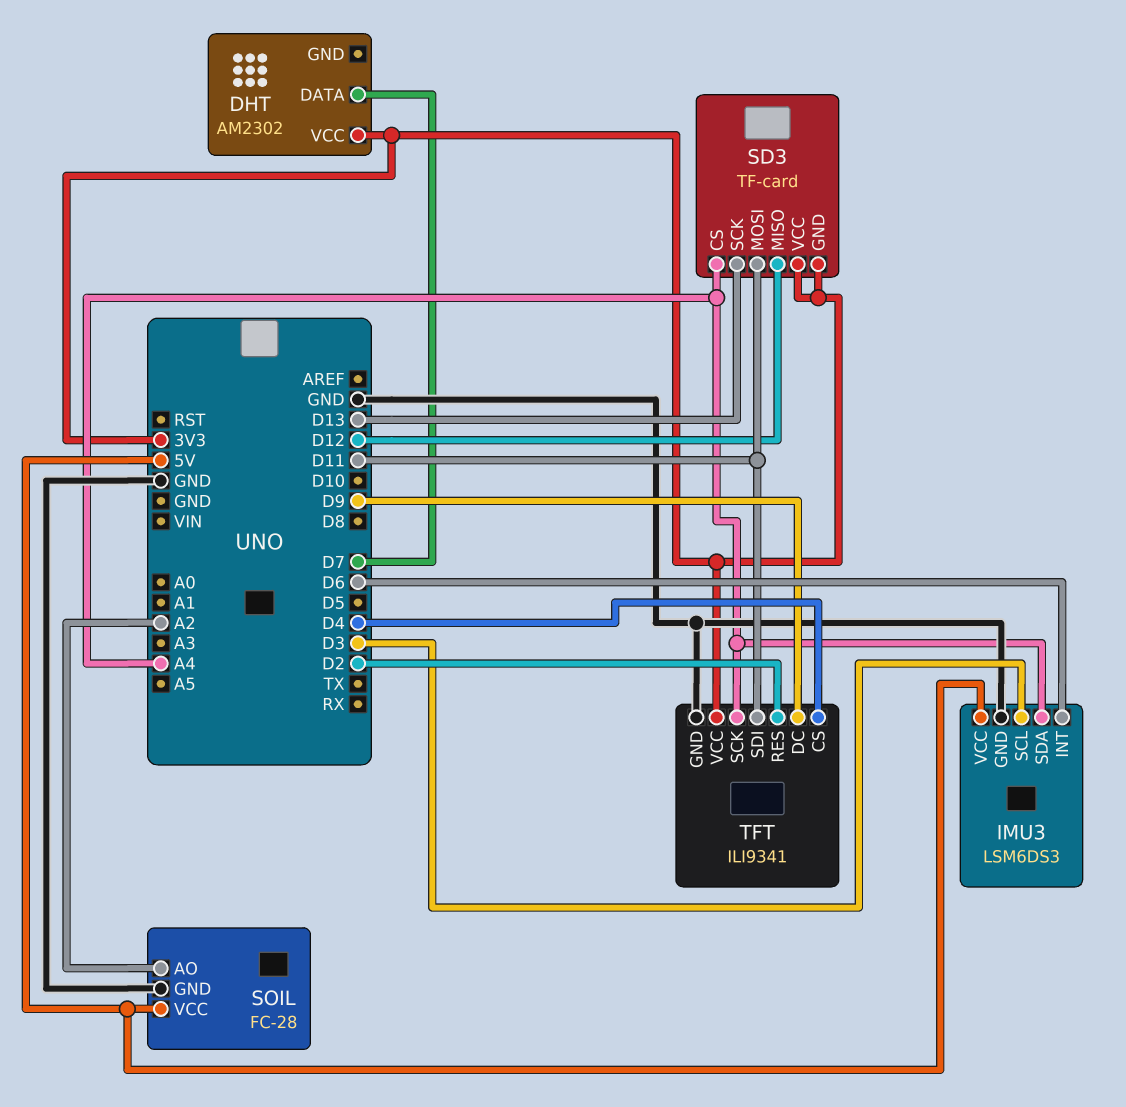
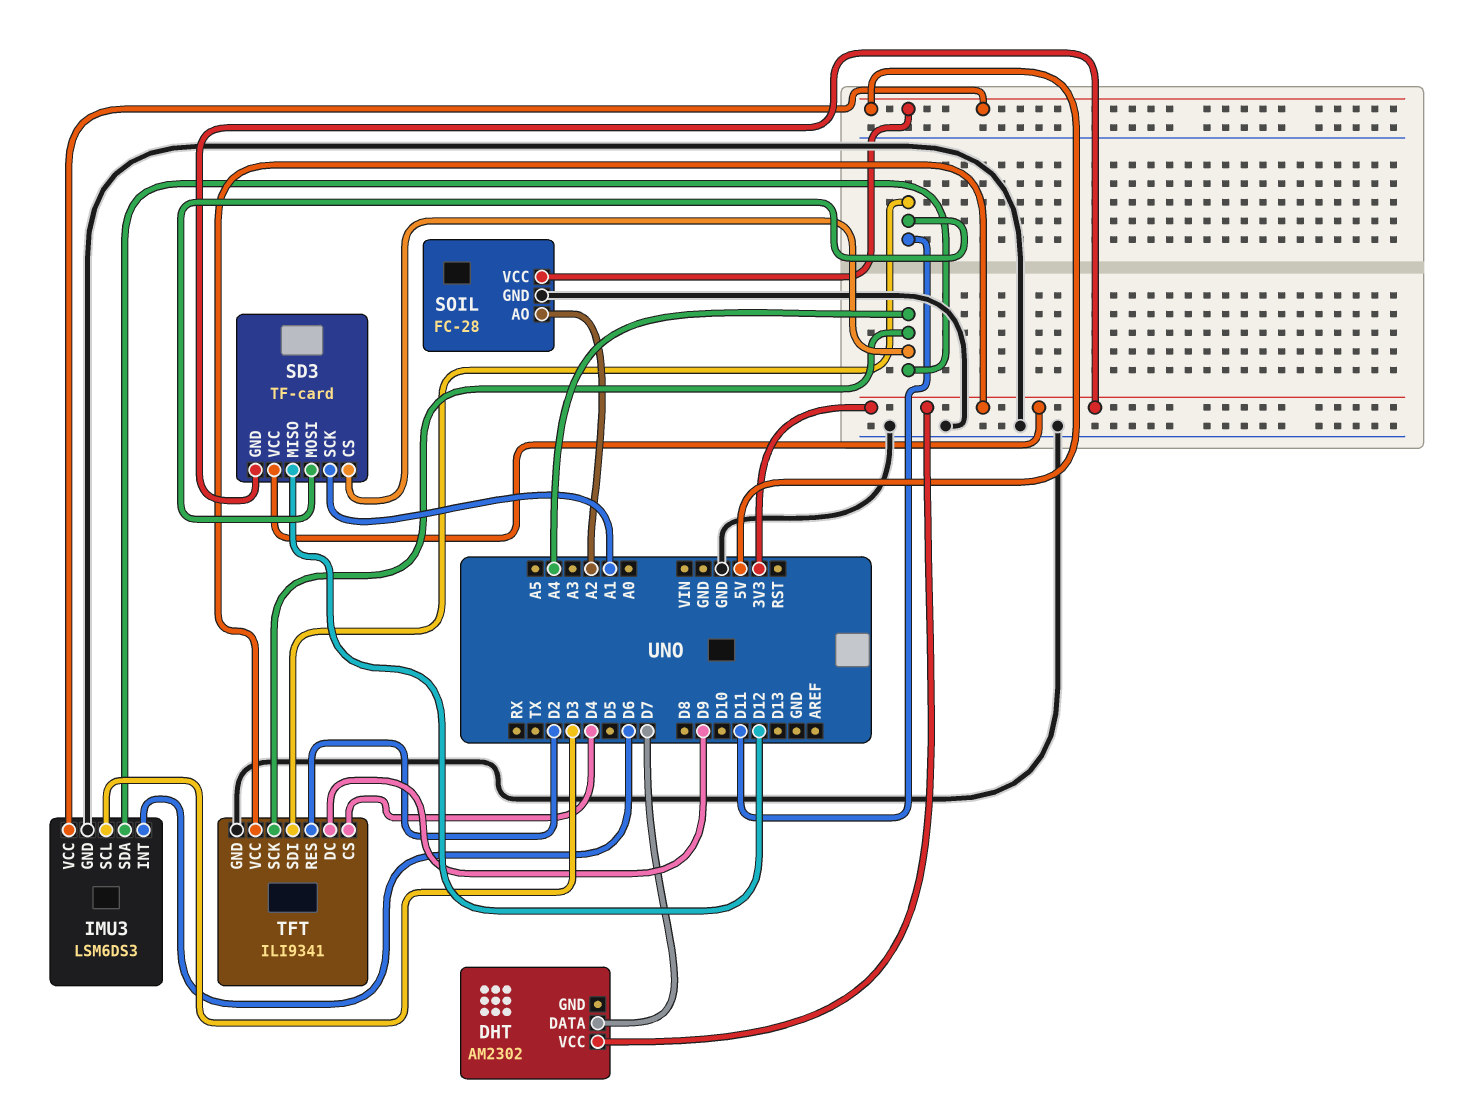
SD3 pin SCK: D13 -> A1

